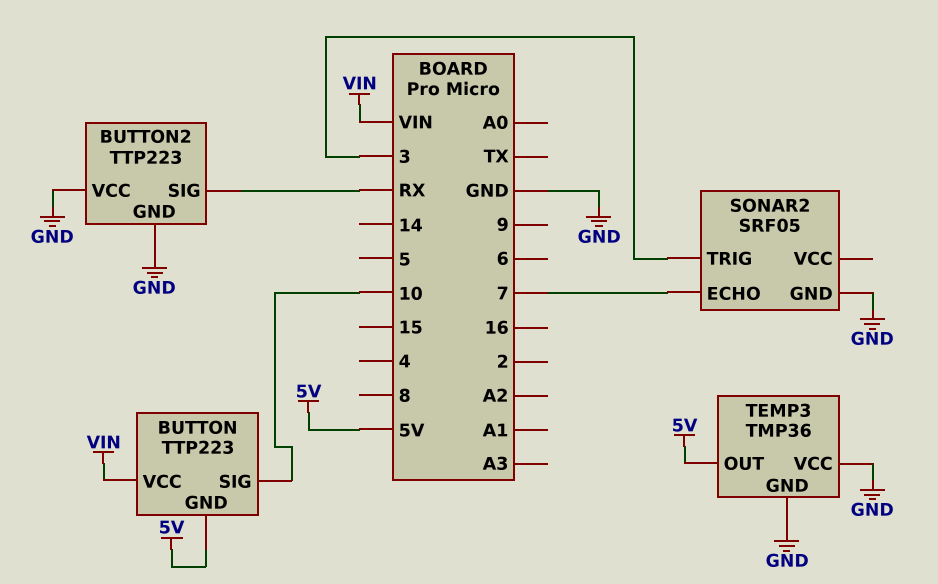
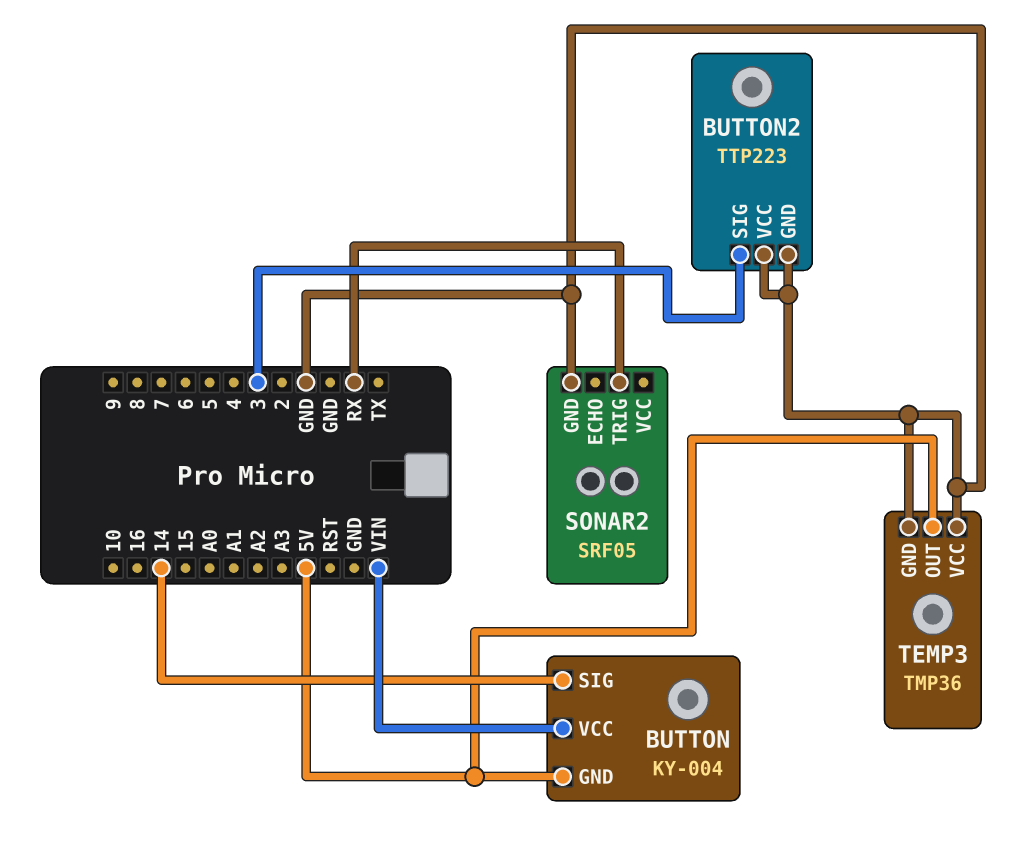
BUTTON: TTP223 -> KY-004
BUTTON pin SIG: 10 -> 14
BUTTON2 pin SIG: RX -> 3
SONAR2 pin ECHO: 7 -> none
SONAR2 pin TRIG: 3 -> RX

